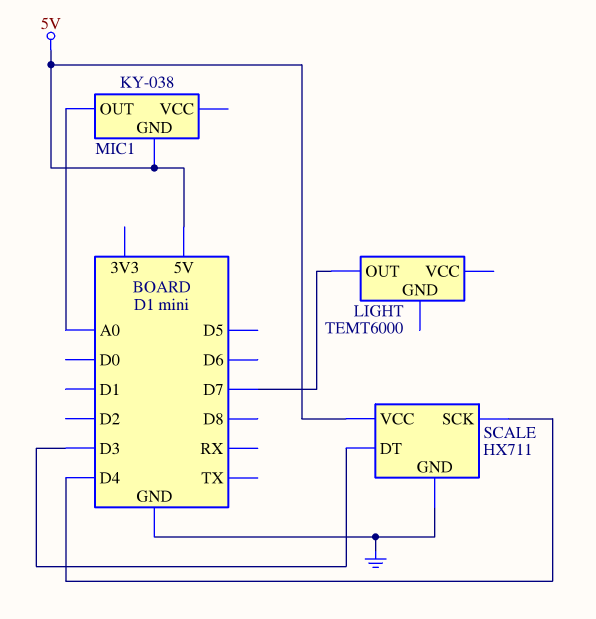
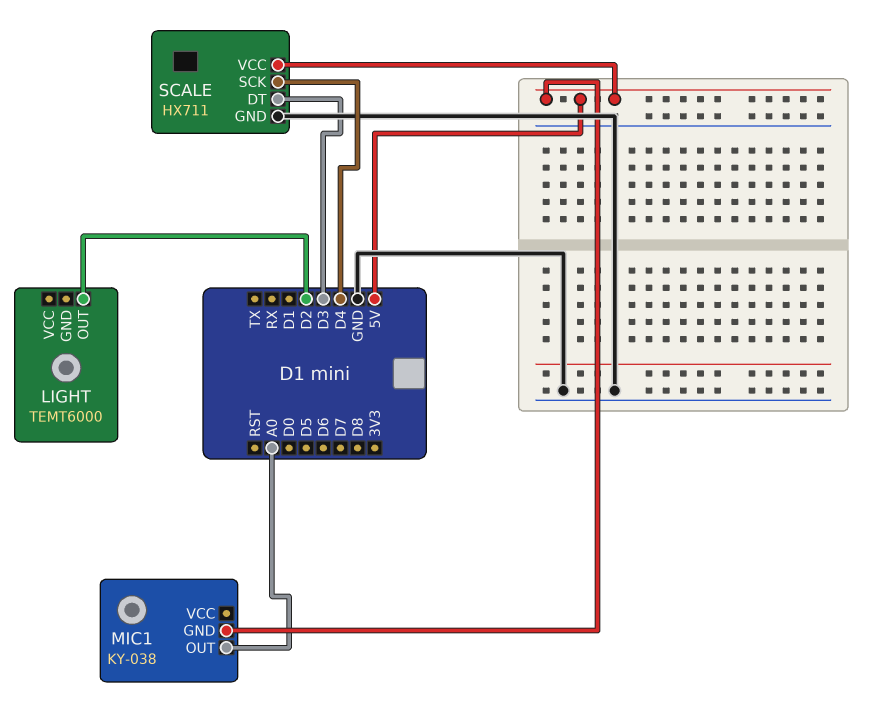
LIGHT pin OUT: D7 -> D2

